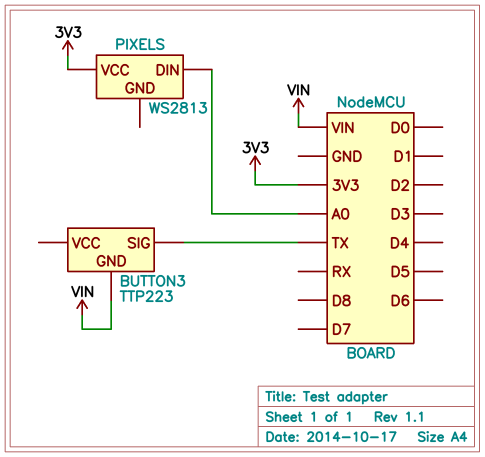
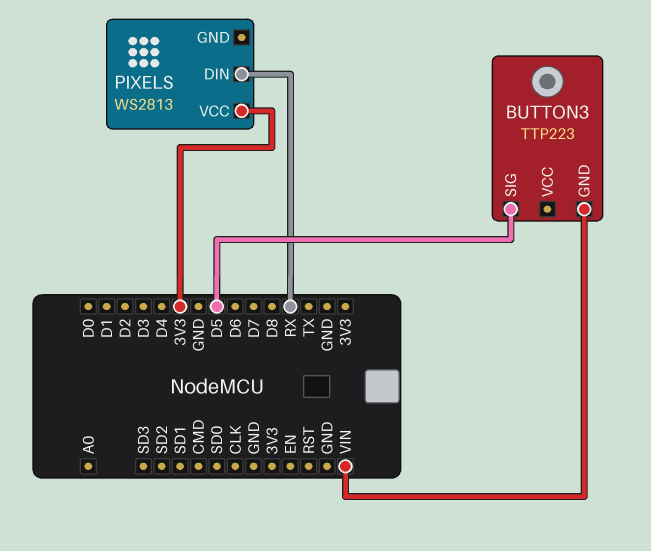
BUTTON3 pin SIG: TX -> D5
PIXELS pin DIN: A0 -> RX

